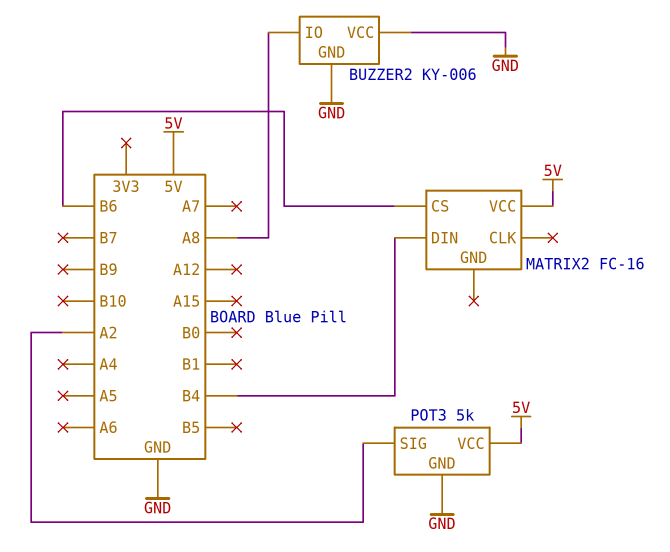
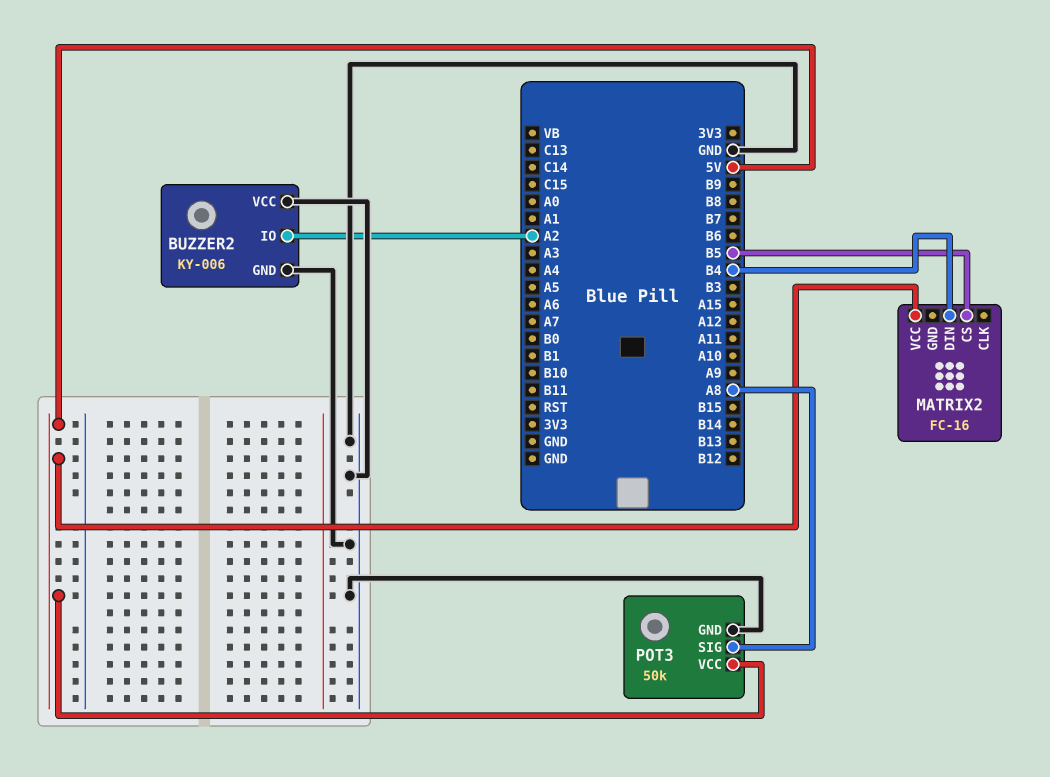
BUZZER2 pin IO: A8 -> A2
MATRIX2 pin CS: B6 -> B5
POT3: 5k -> 50k
POT3 pin SIG: A2 -> A8

